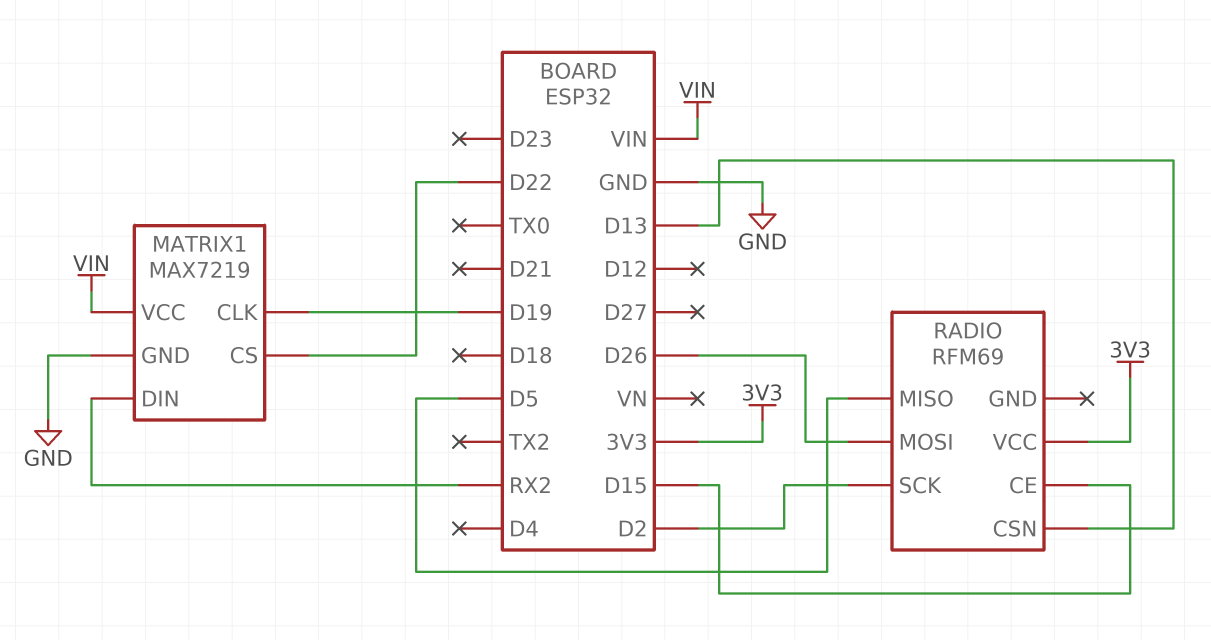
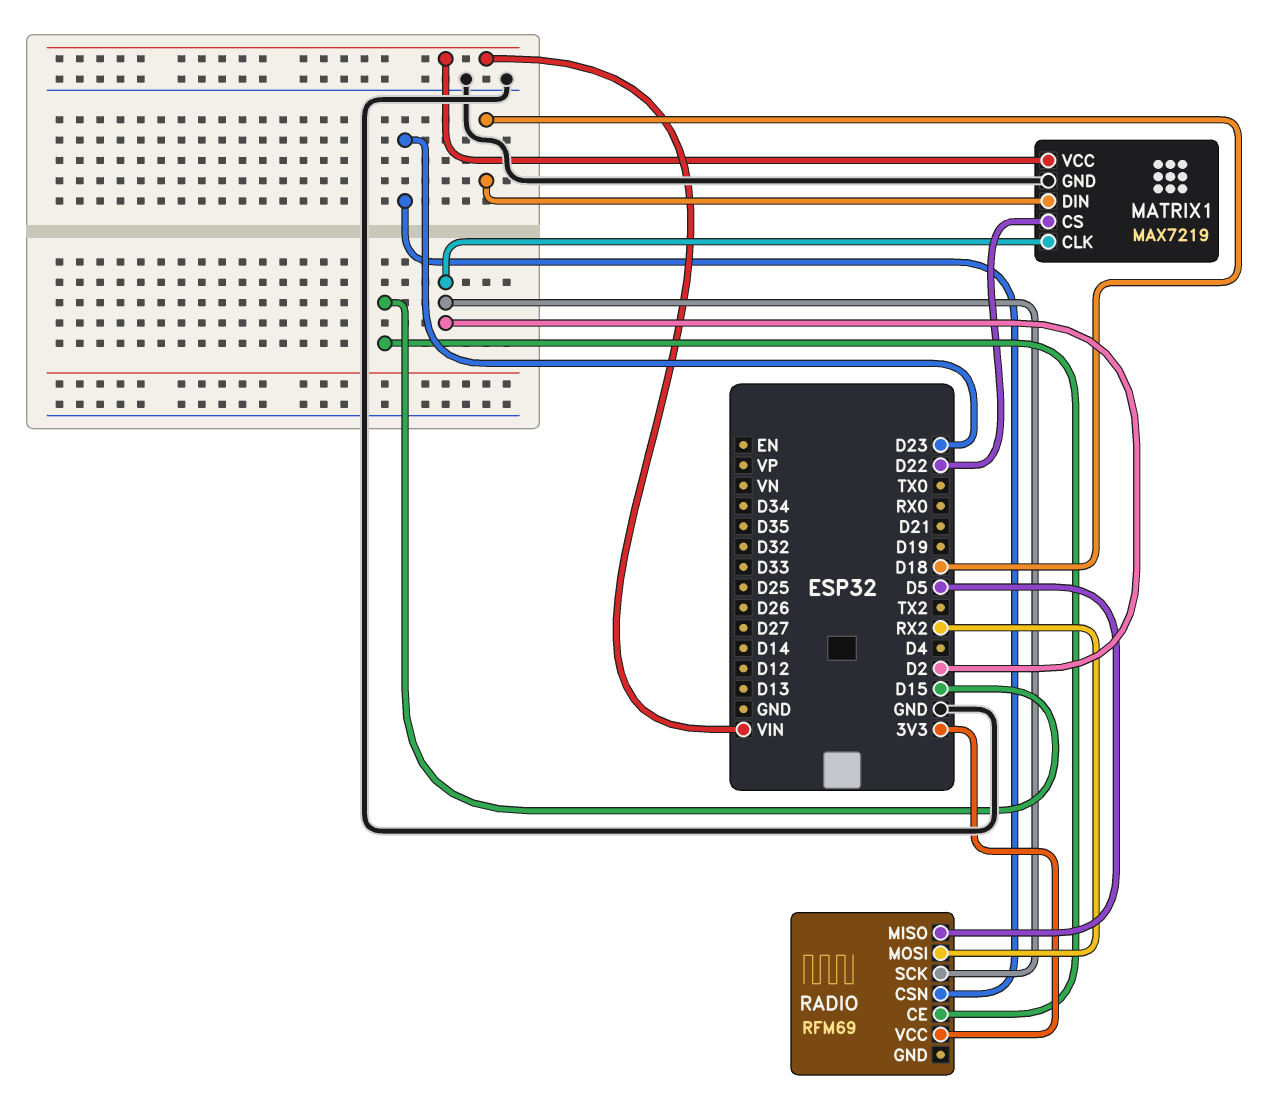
MATRIX1 pin CLK: D19 -> D2
MATRIX1 pin DIN: RX2 -> D18
RADIO pin CSN: D13 -> D23
RADIO pin MOSI: D26 -> RX2

